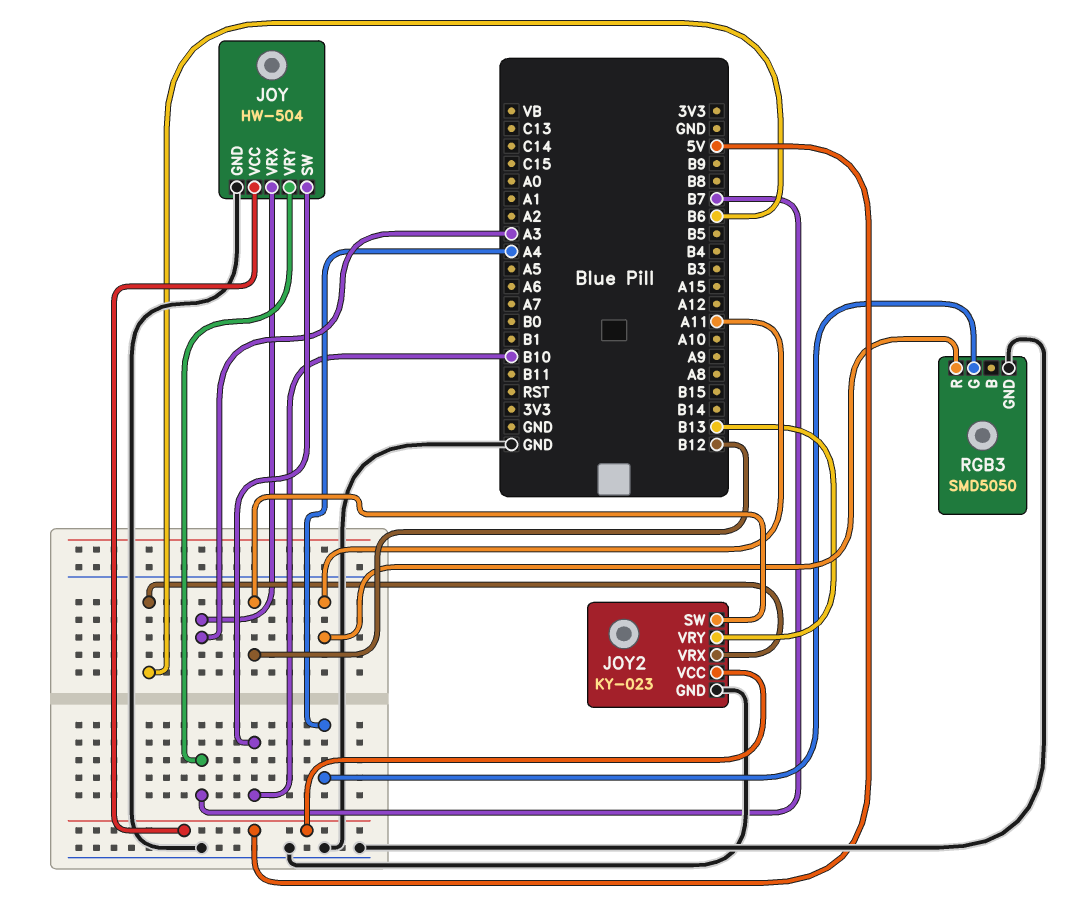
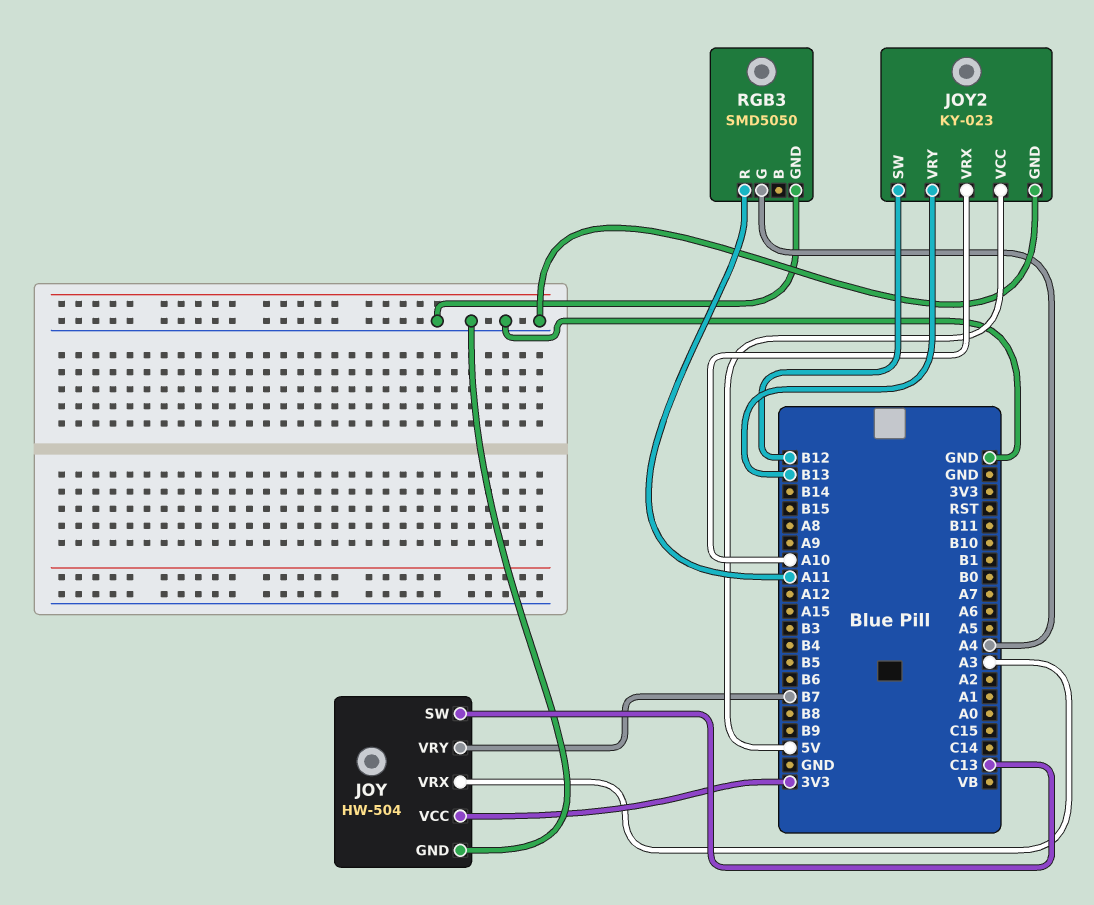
JOY pin SW: B10 -> C13
JOY pin VCC: 5V -> 3V3
JOY2 pin VRX: B6 -> A10

